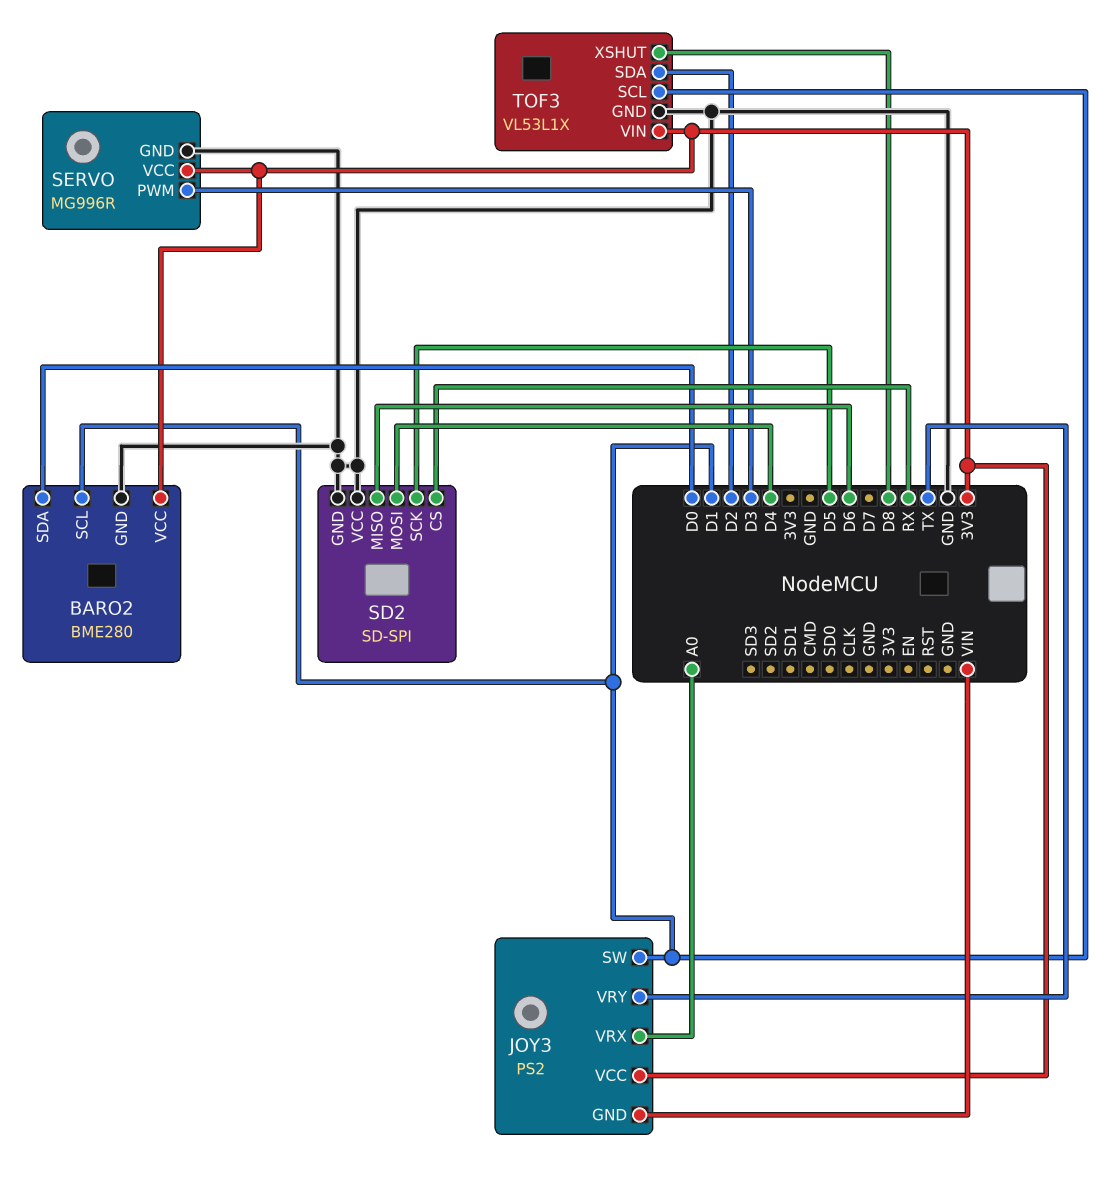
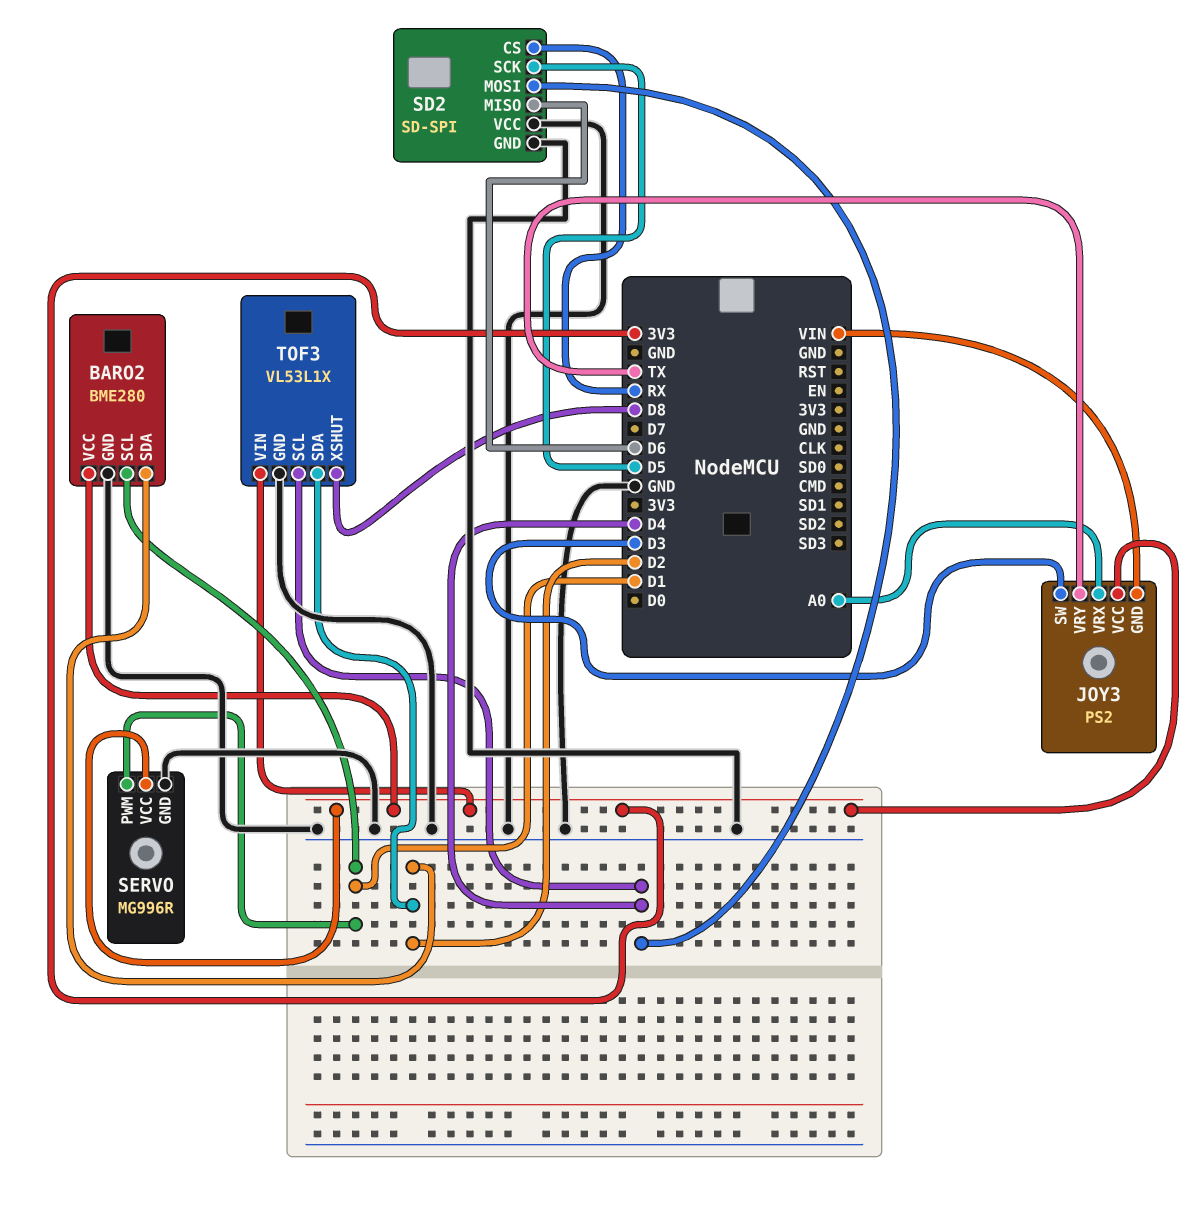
BARO2 pin SDA: D0 -> D2
JOY3 pin SW: D1 -> D3
SERVO pin PWM: D3 -> D1
TOF3 pin SCL: D1 -> D4

